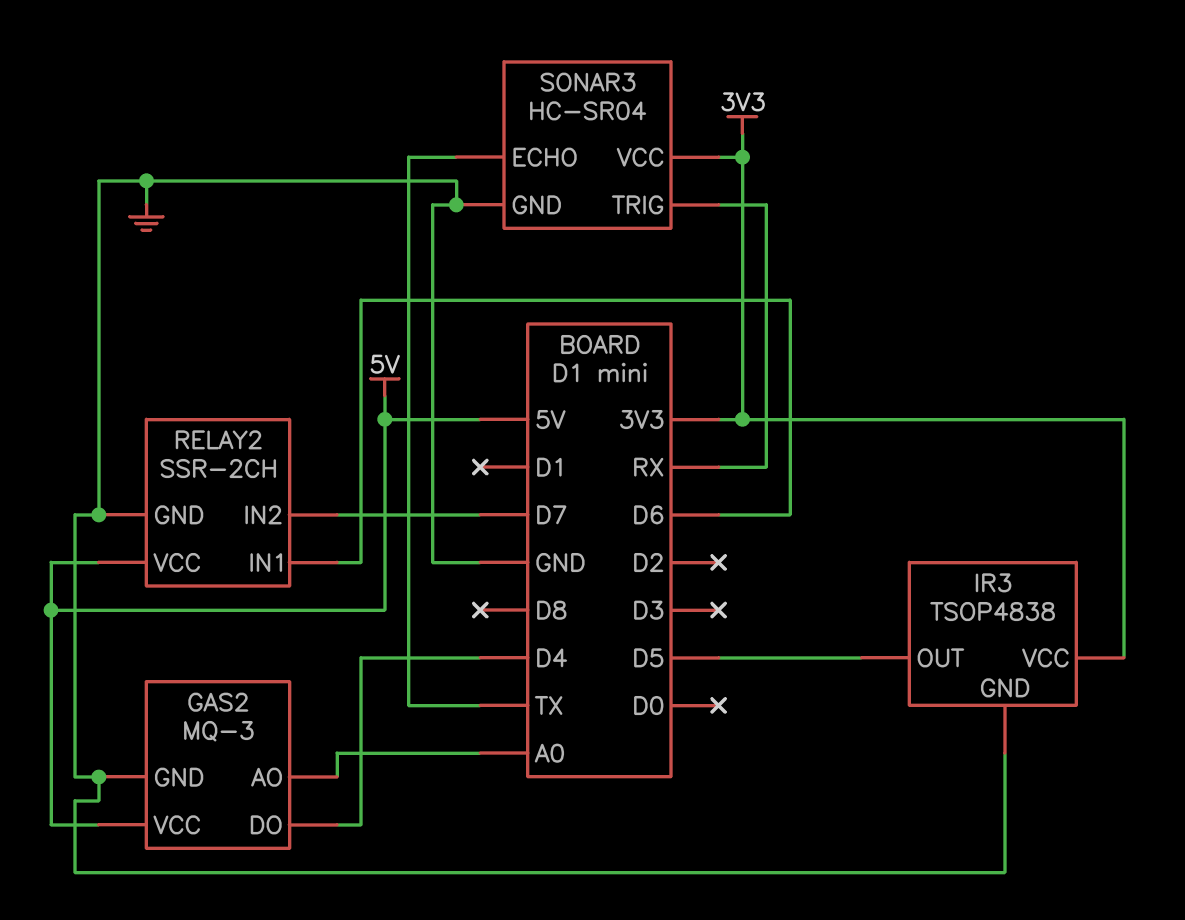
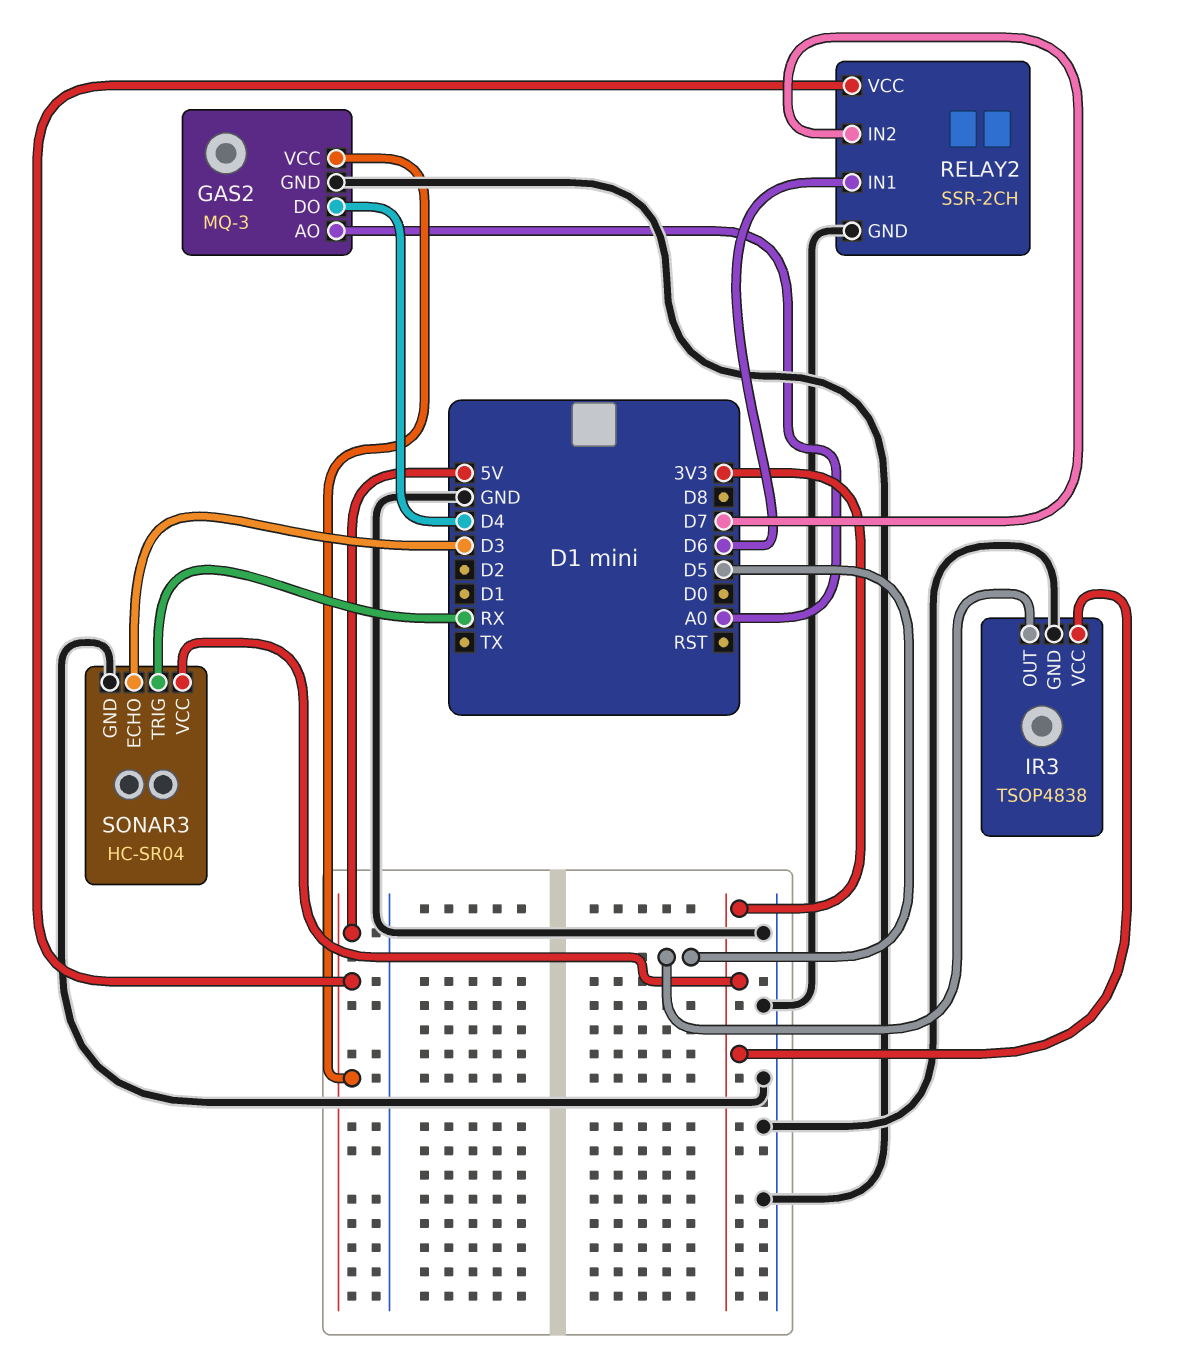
SONAR3 pin ECHO: TX -> D3

